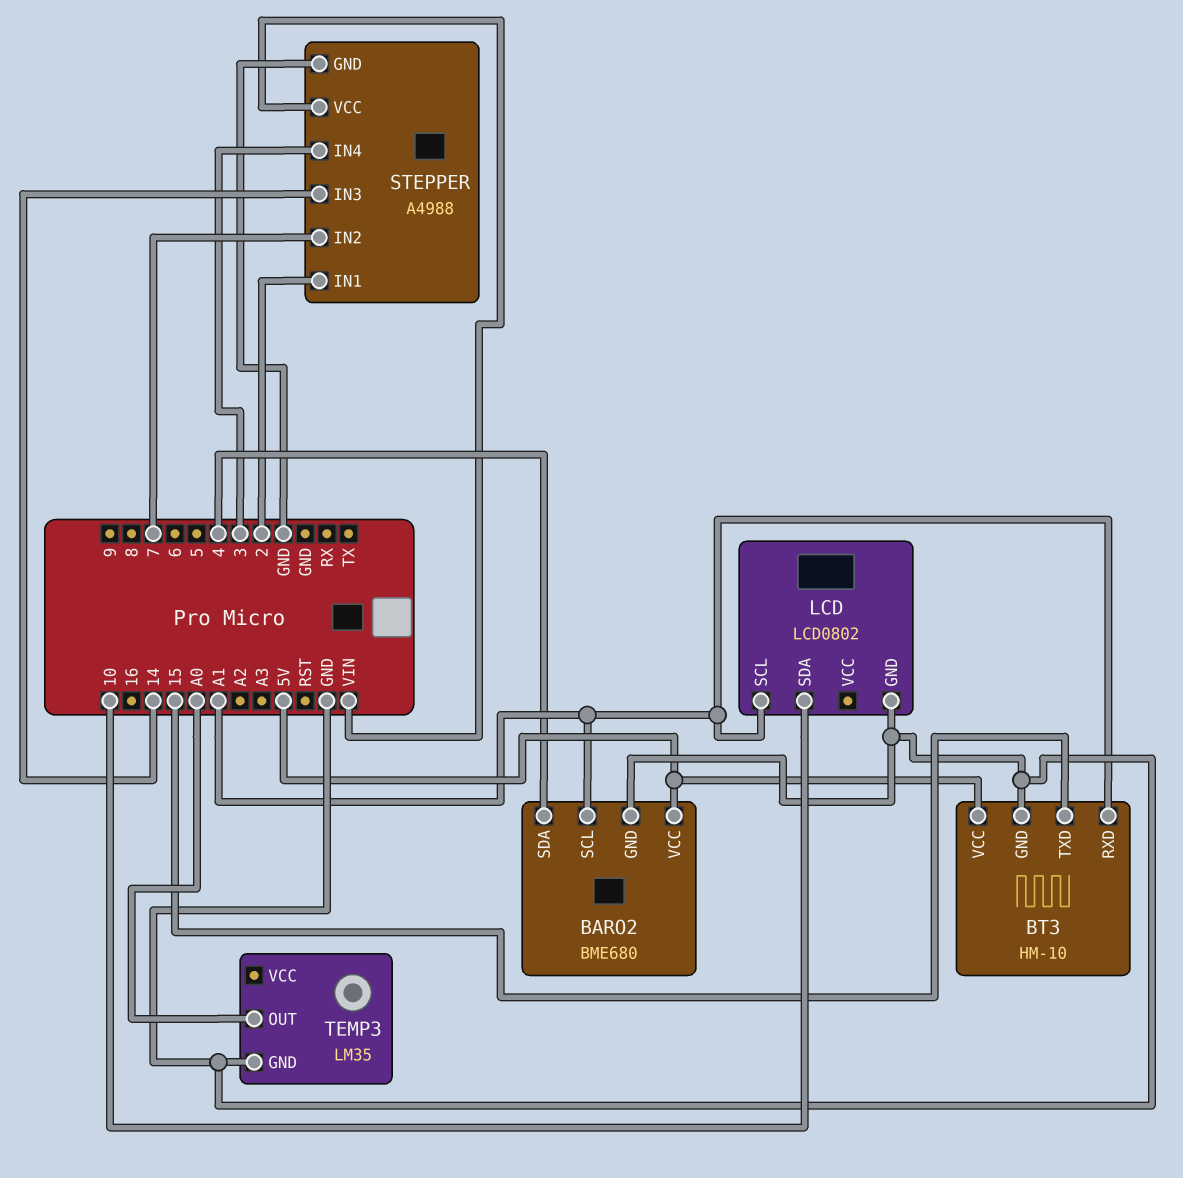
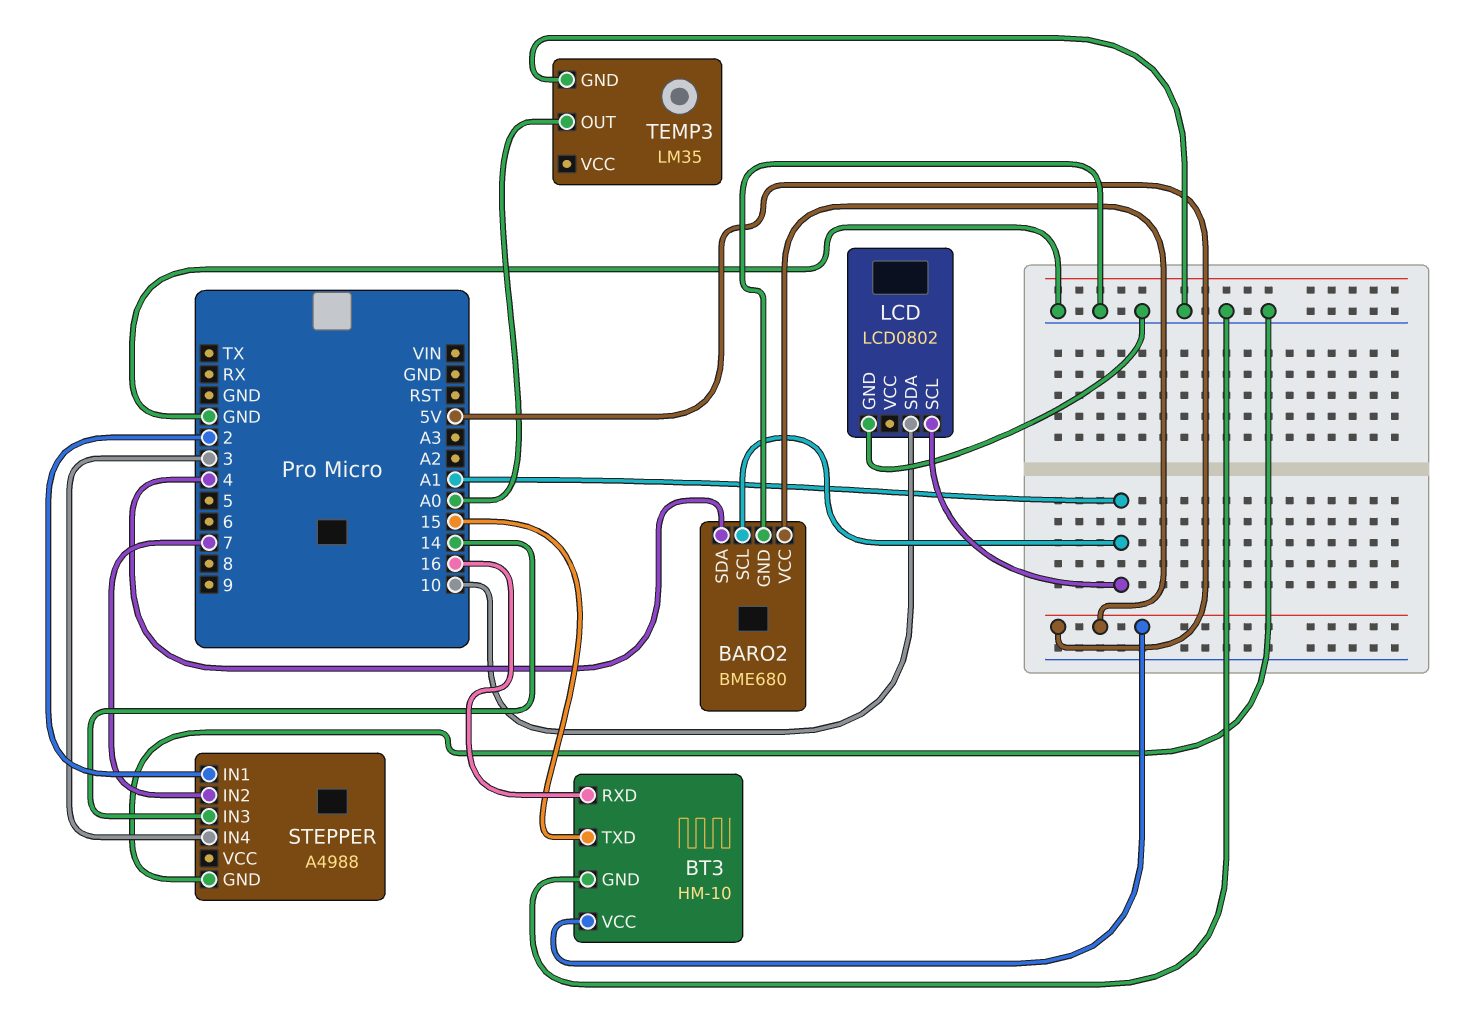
BT3 pin RXD: A1 -> 16
STEPPER pin VCC: VIN -> none

